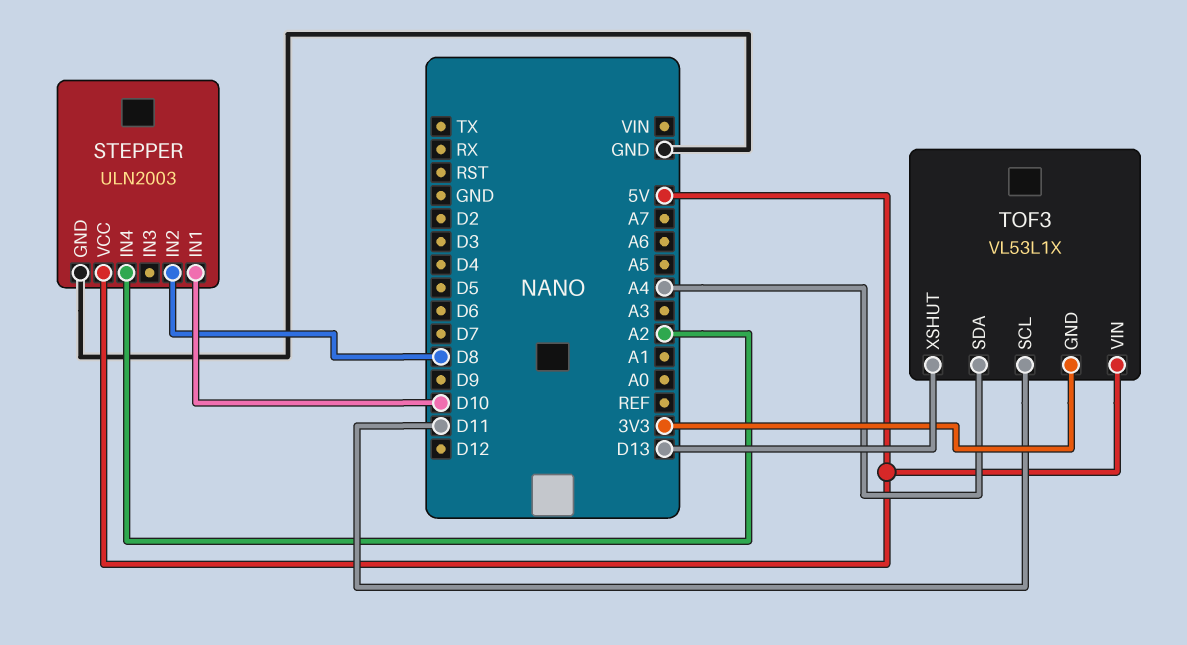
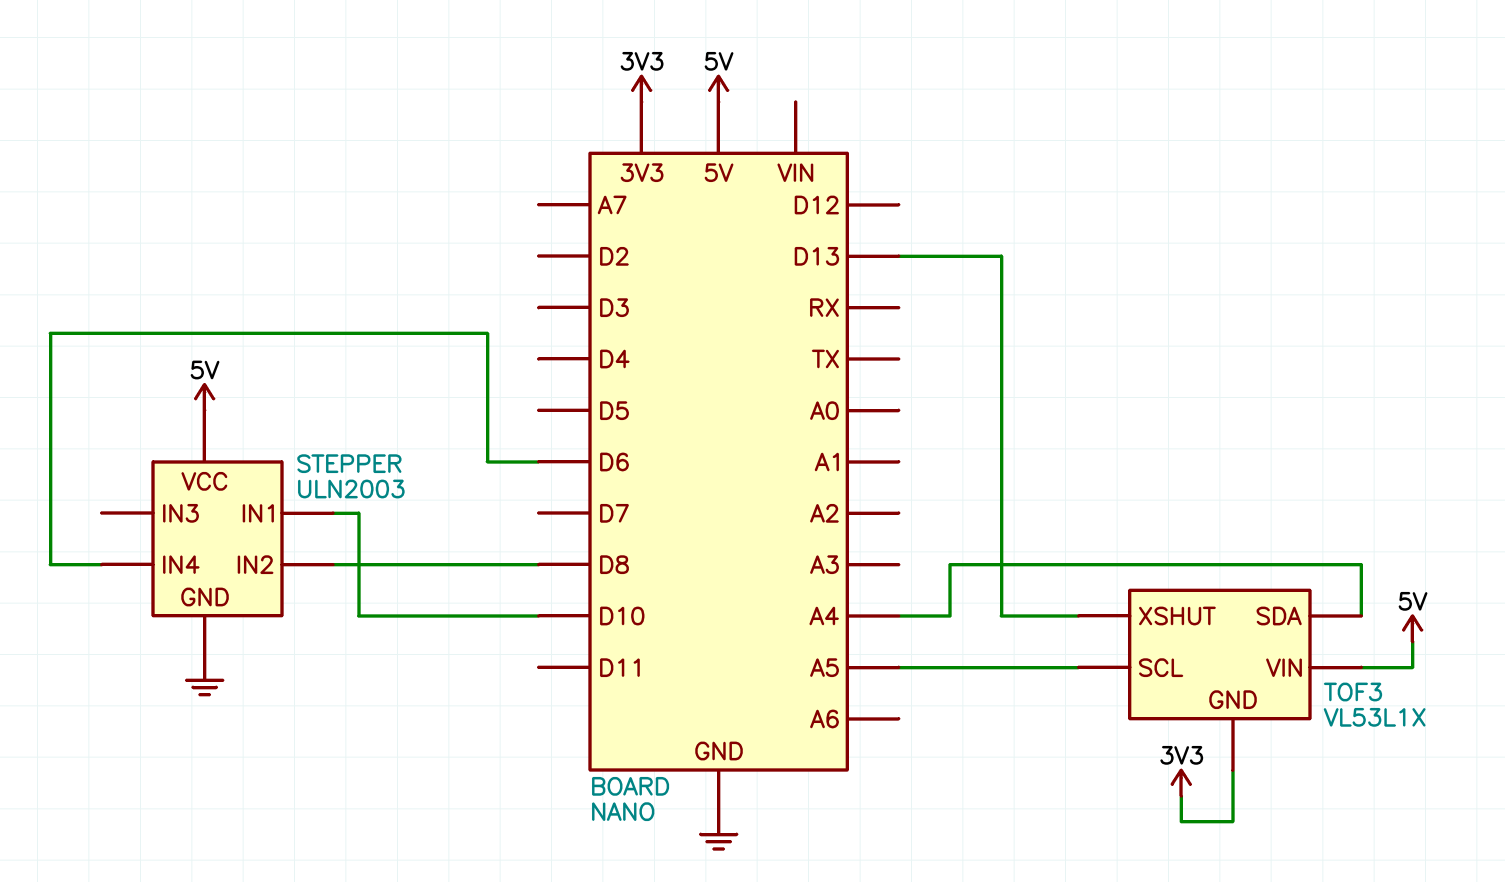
STEPPER pin IN4: A2 -> D6
TOF3 pin SCL: D11 -> A5

